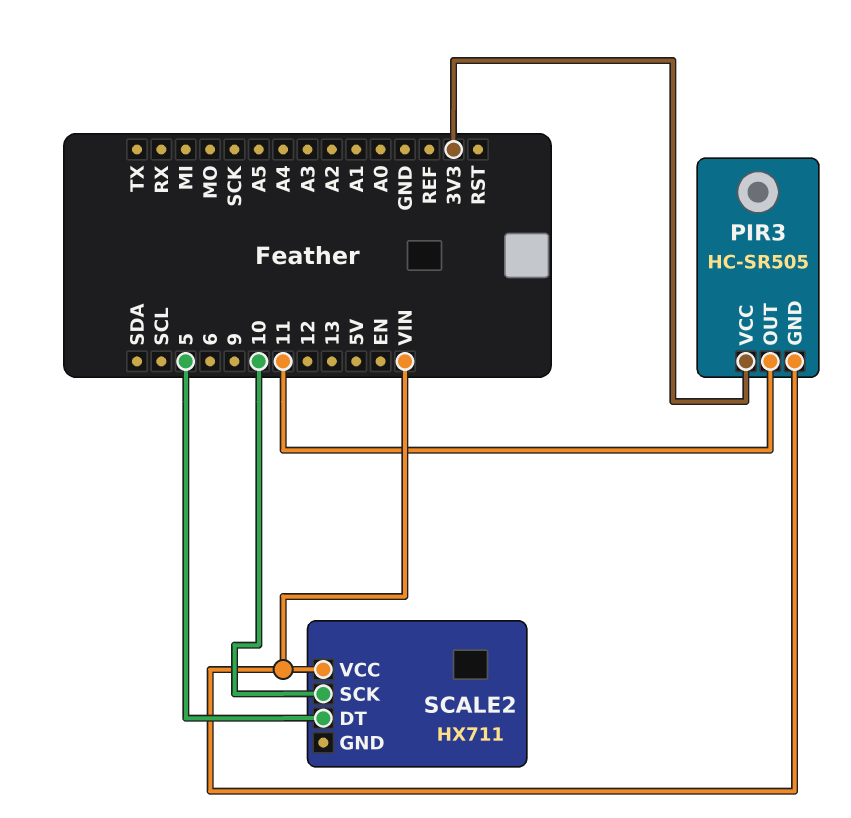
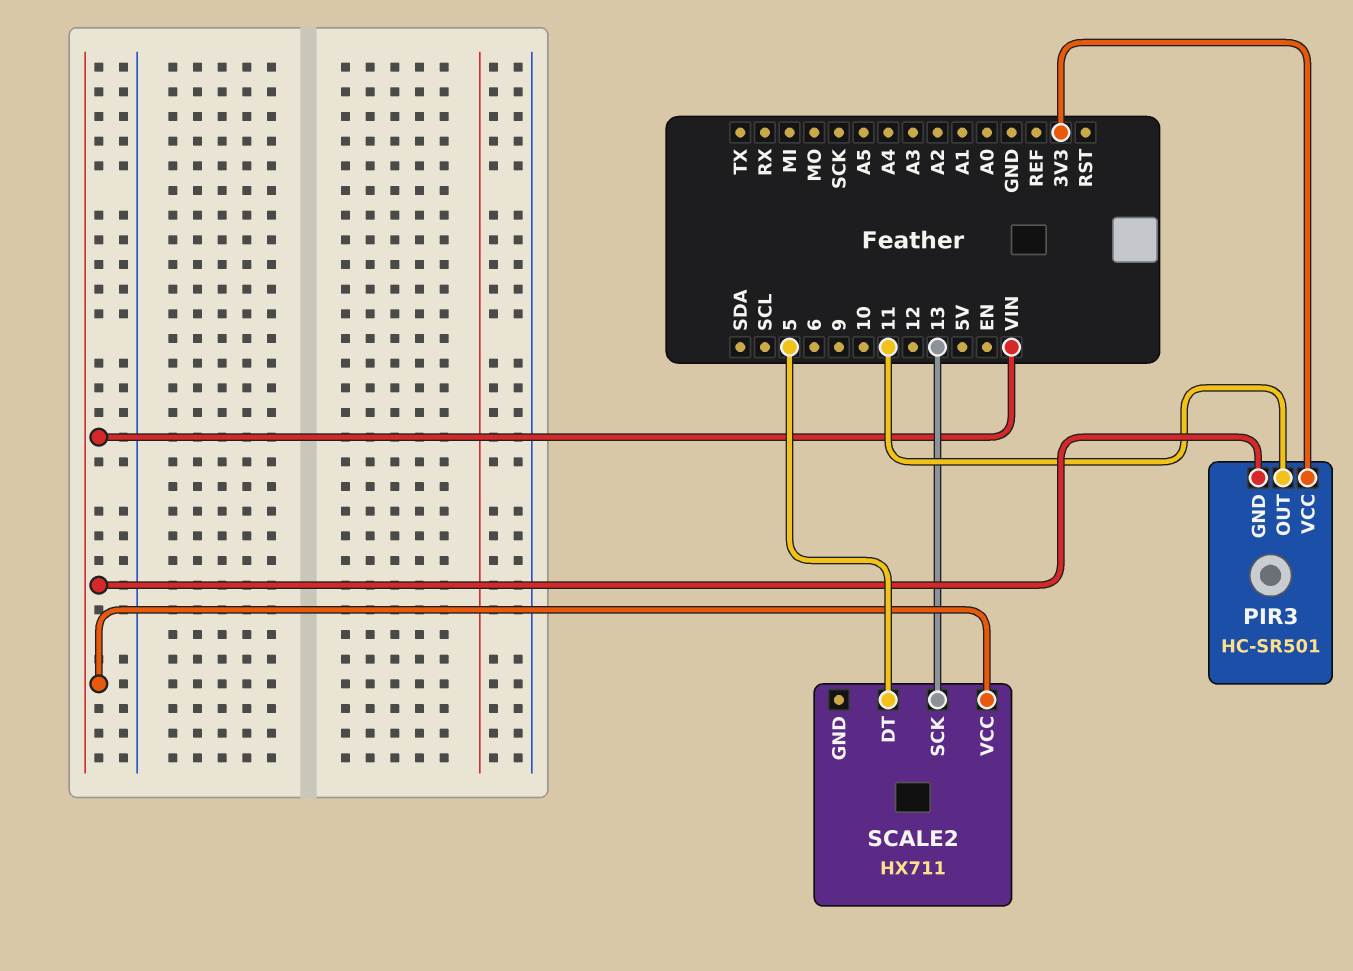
PIR3: HC-SR505 -> HC-SR501
SCALE2 pin SCK: 10 -> 13

